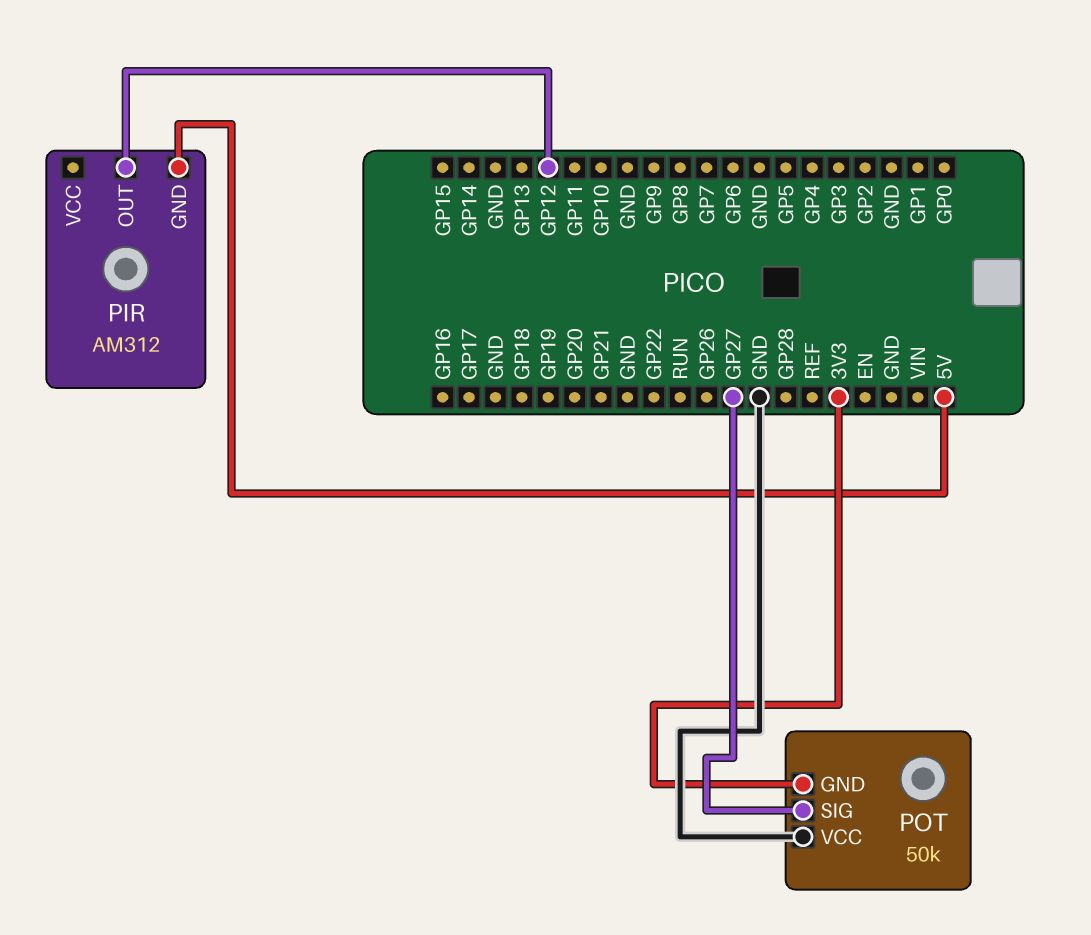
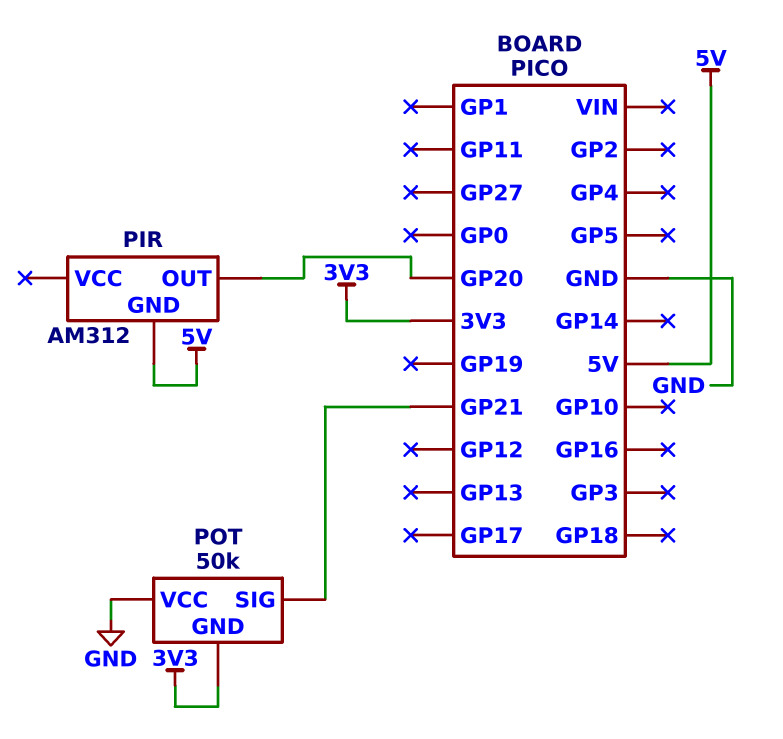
PIR pin OUT: GP12 -> GP20
POT pin SIG: GP27 -> GP21

